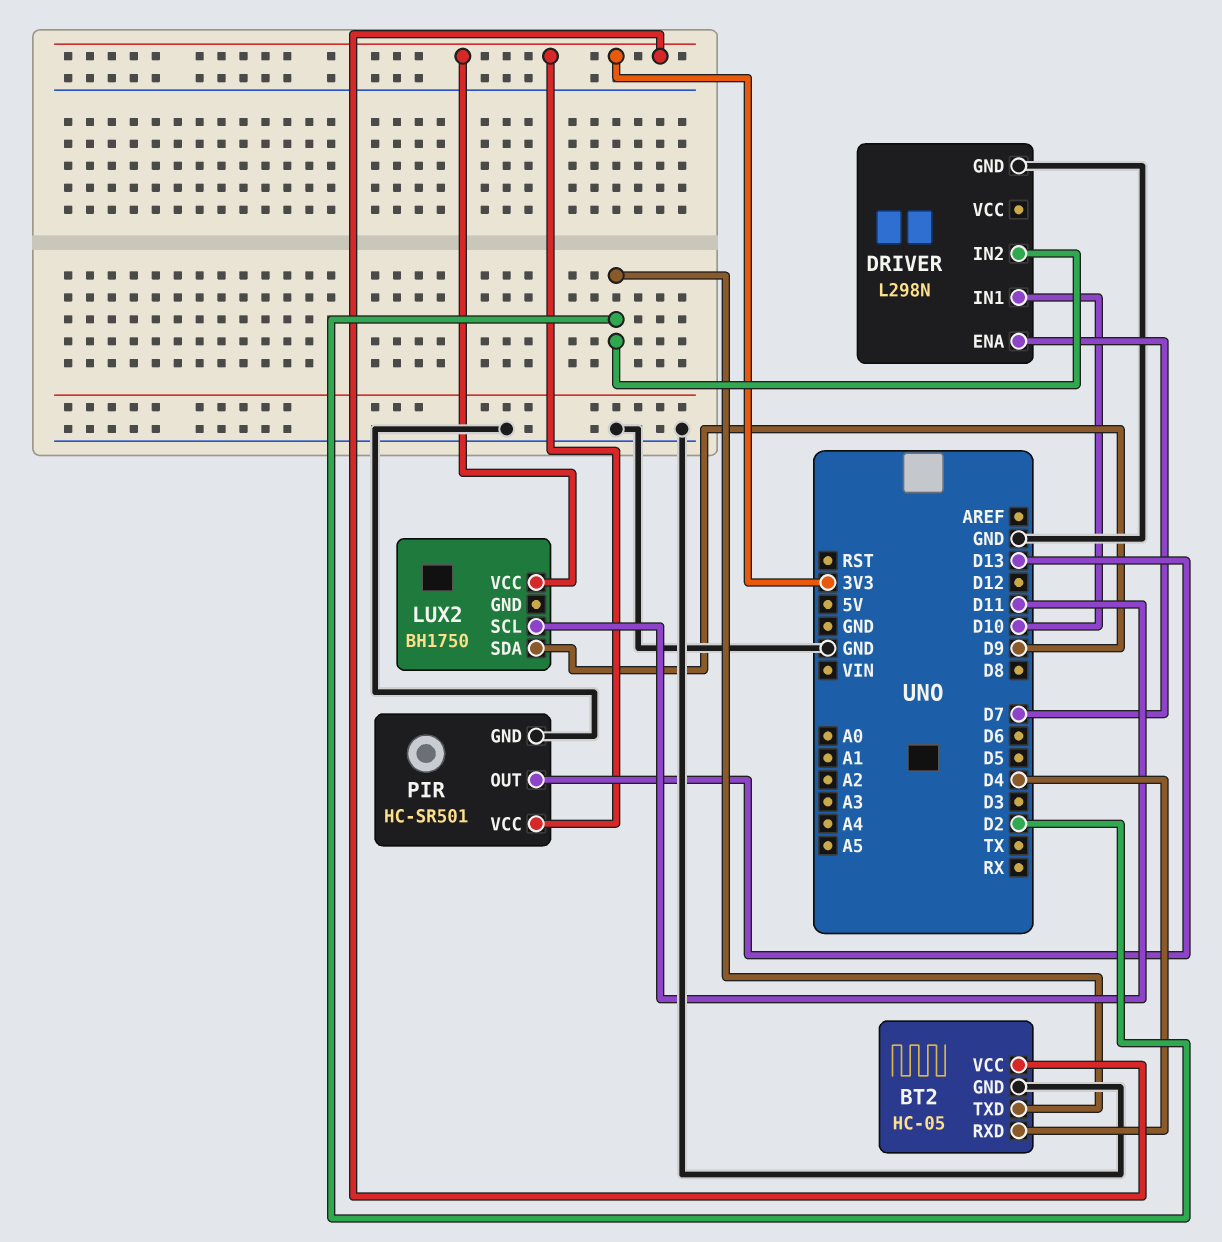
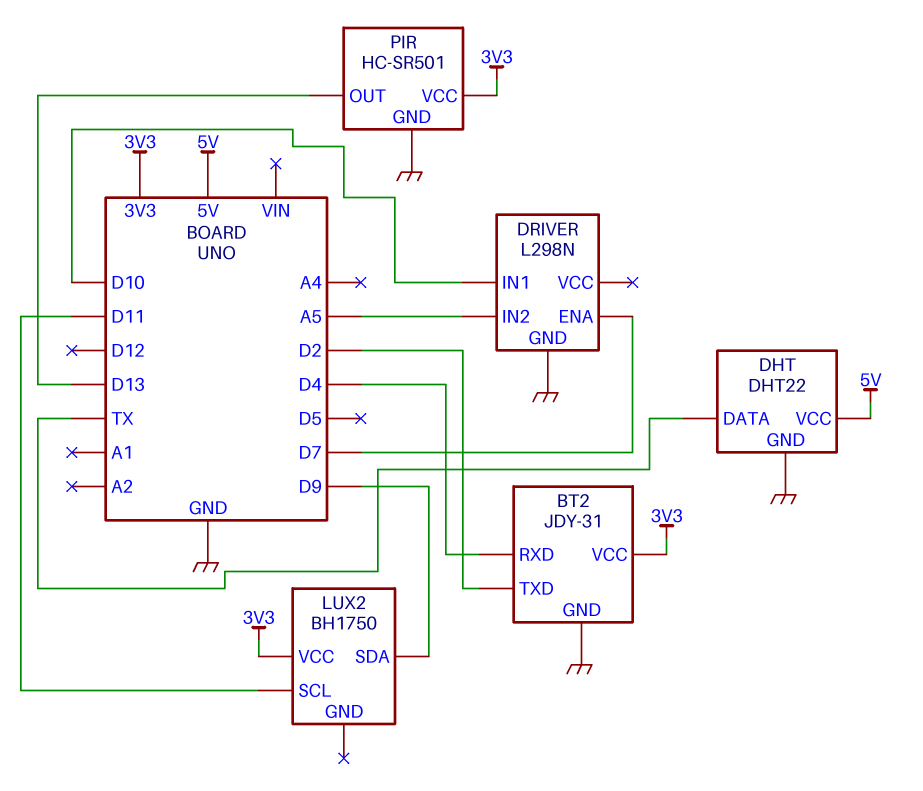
BT2: HC-05 -> JDY-31
DHT: none -> DHT22
DHT pin DATA: none -> TX
DHT pin GND: none -> GND
DHT pin VCC: none -> 5V
DRIVER pin IN2: D2 -> A5

